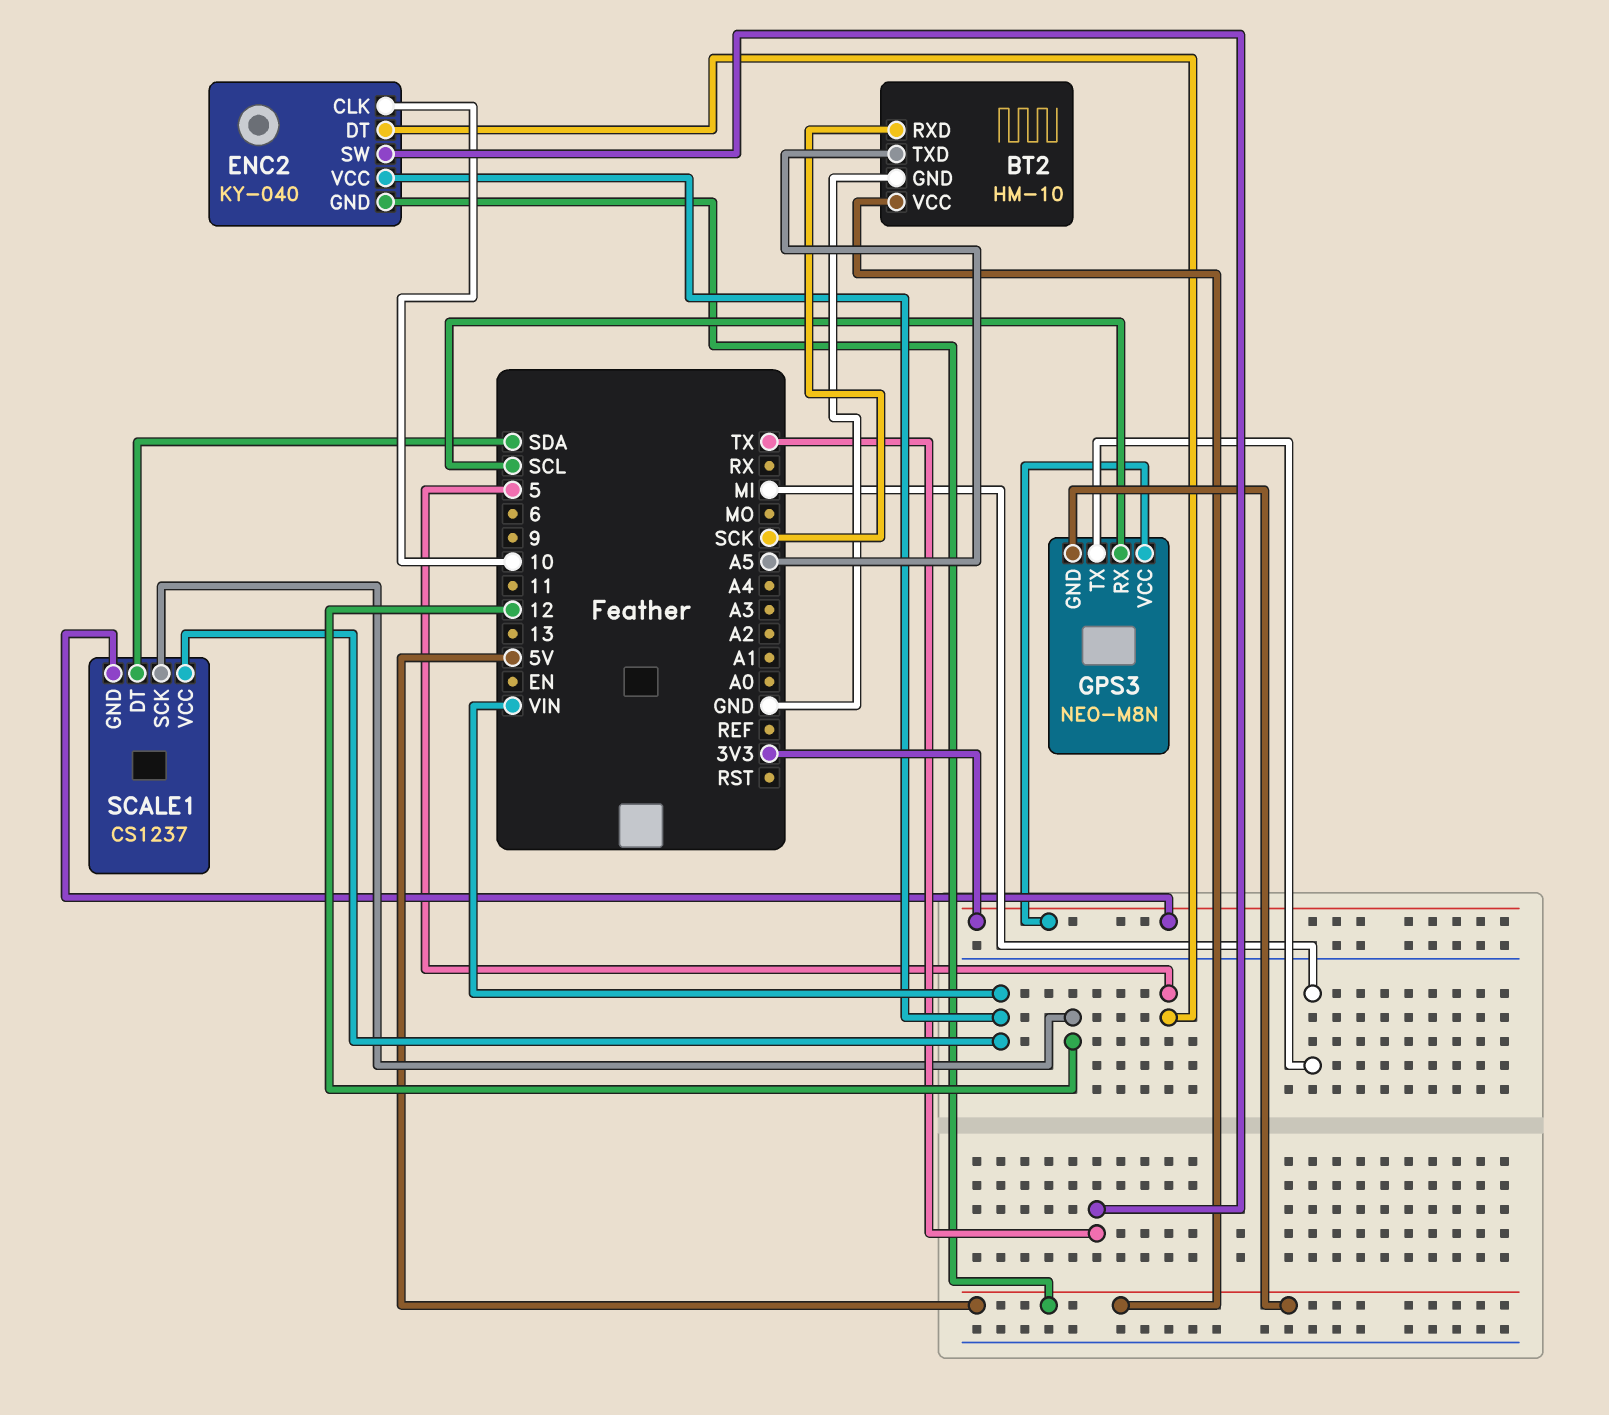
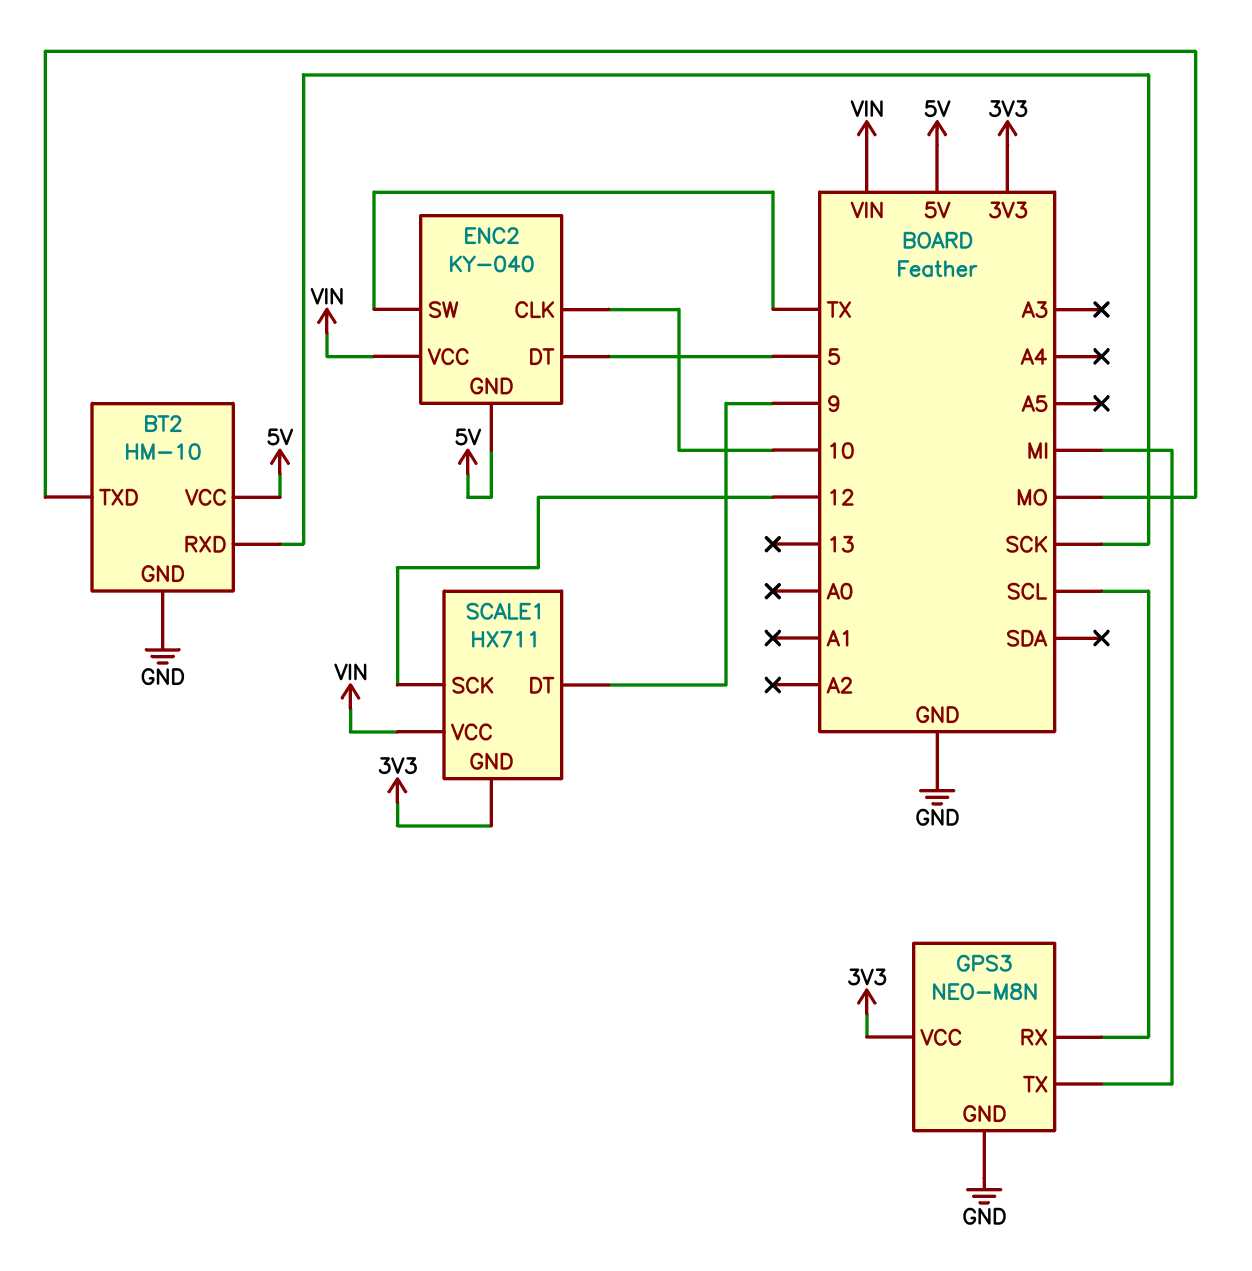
BT2 pin TXD: A5 -> MO
GPS3 pin GND: 5V -> GND
SCALE1: CS1237 -> HX711
SCALE1 pin DT: SDA -> 9

